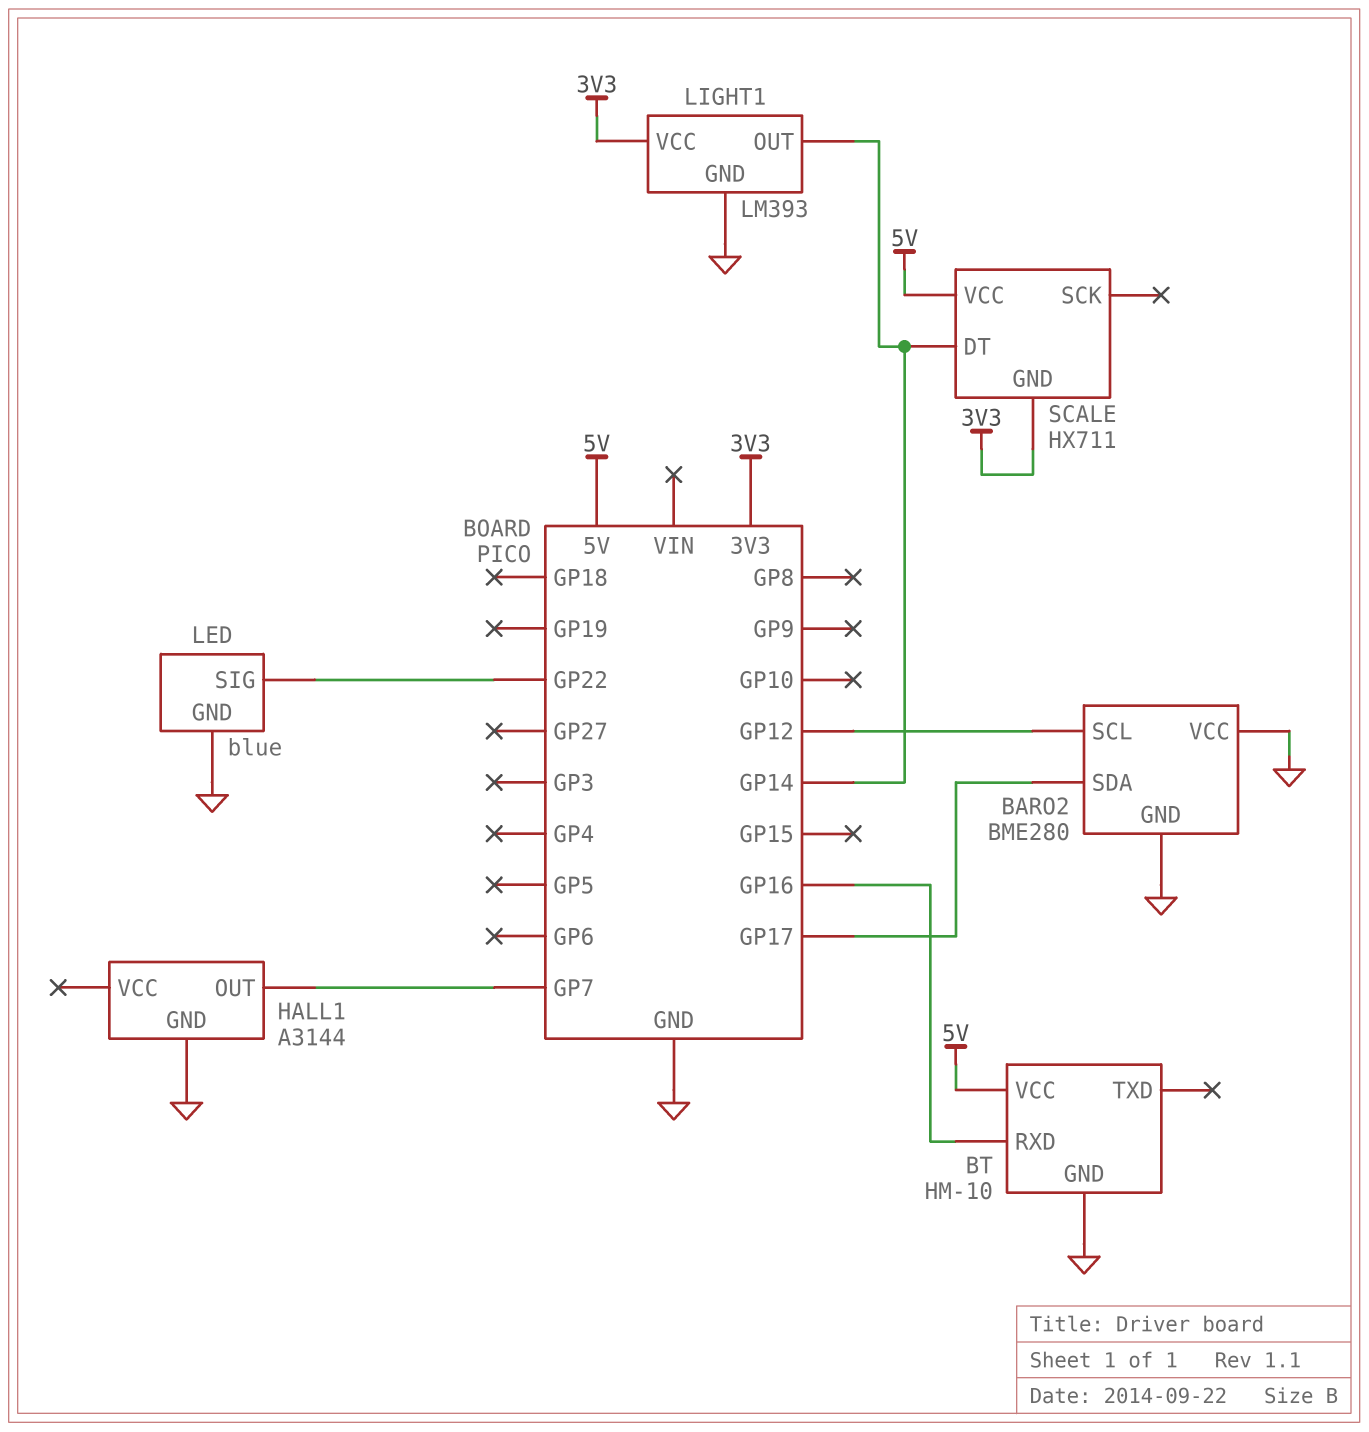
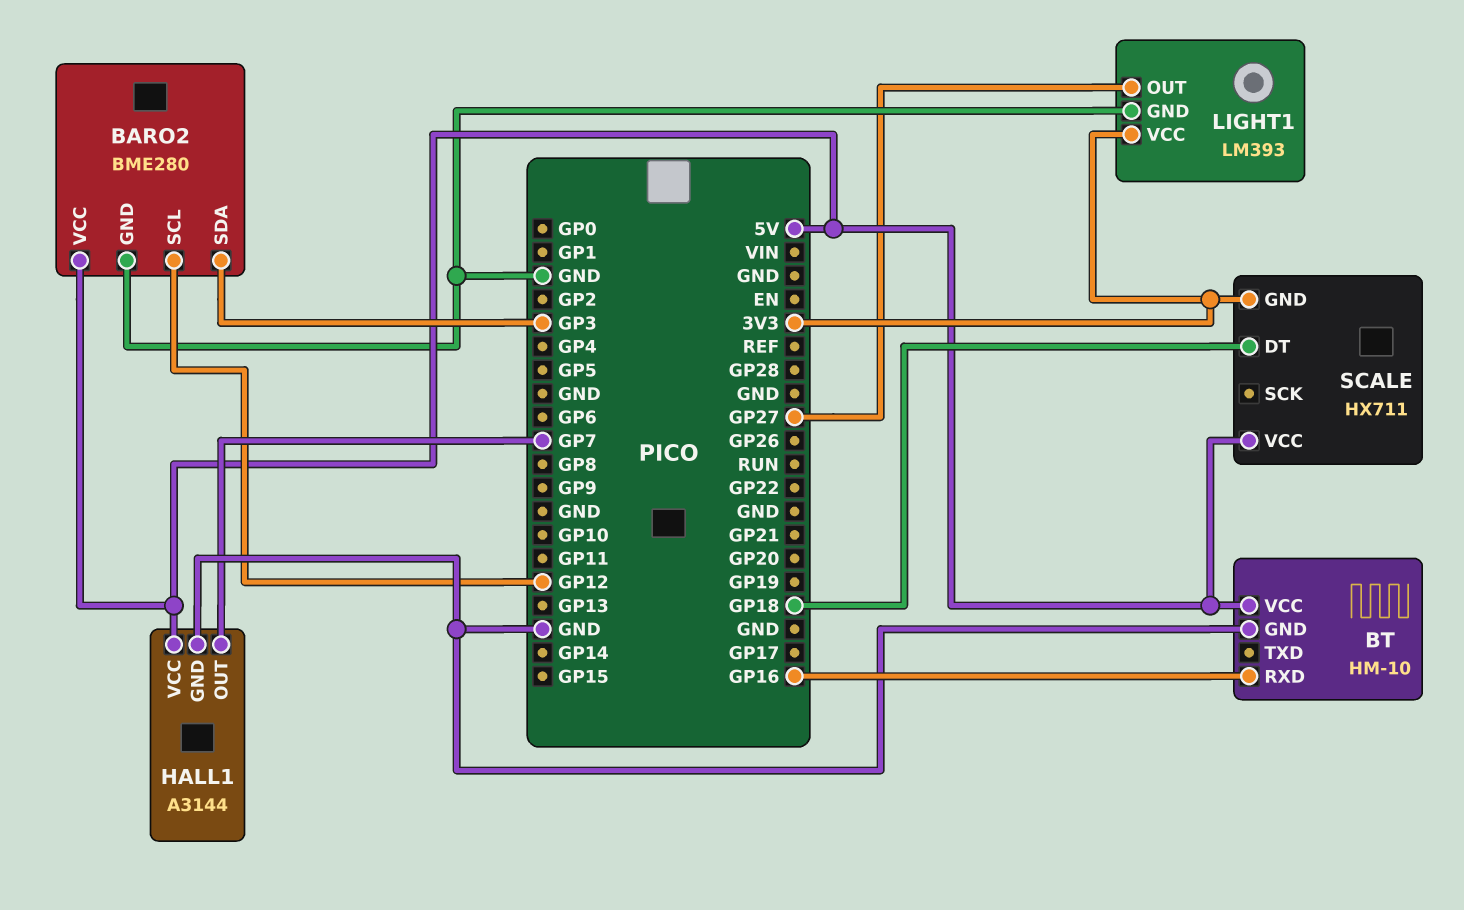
BARO2 pin SDA: GP17 -> GP3
BARO2 pin VCC: GND -> 5V
HALL1 pin VCC: none -> 5V
LED: blue -> none
LED pin GND: GND -> none
LED pin SIG: GP22 -> none
LIGHT1 pin OUT: GP14 -> GP27
SCALE pin DT: GP14 -> GP18

